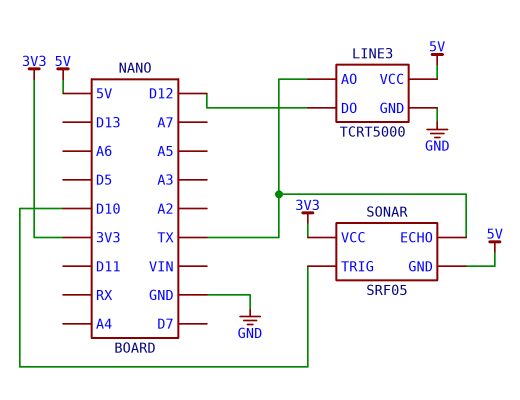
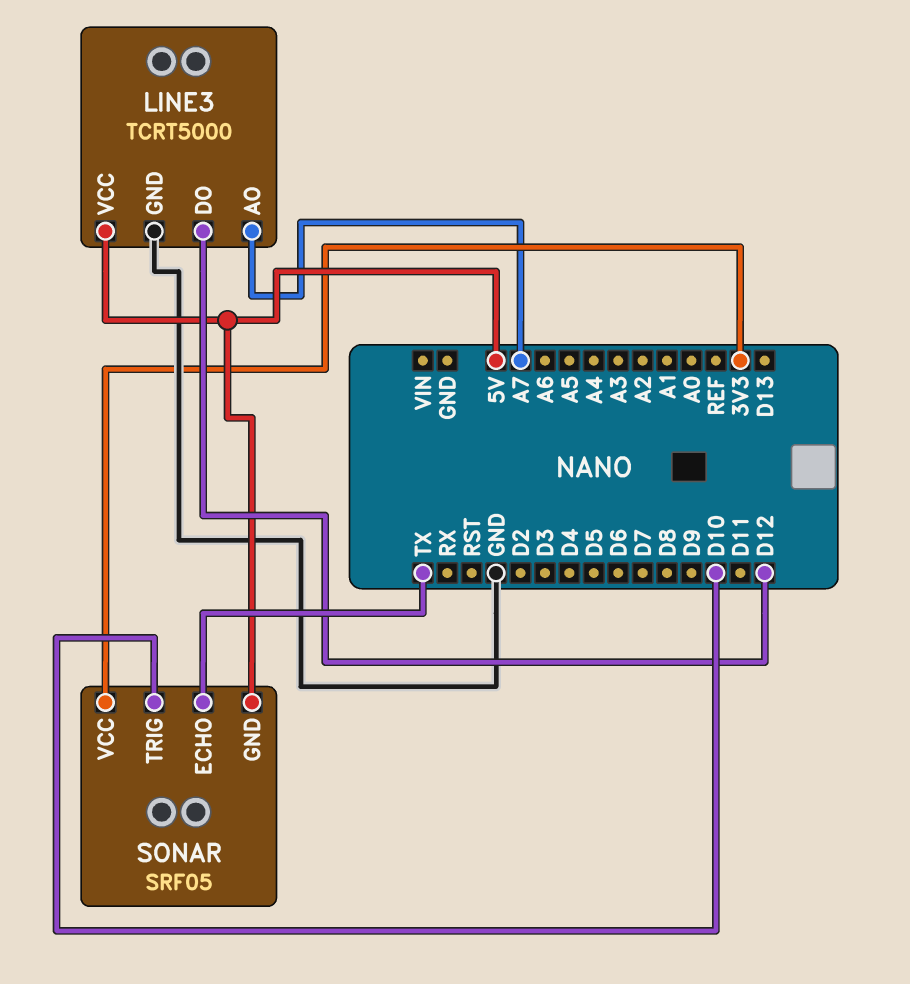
LINE3 pin AO: TX -> A7

